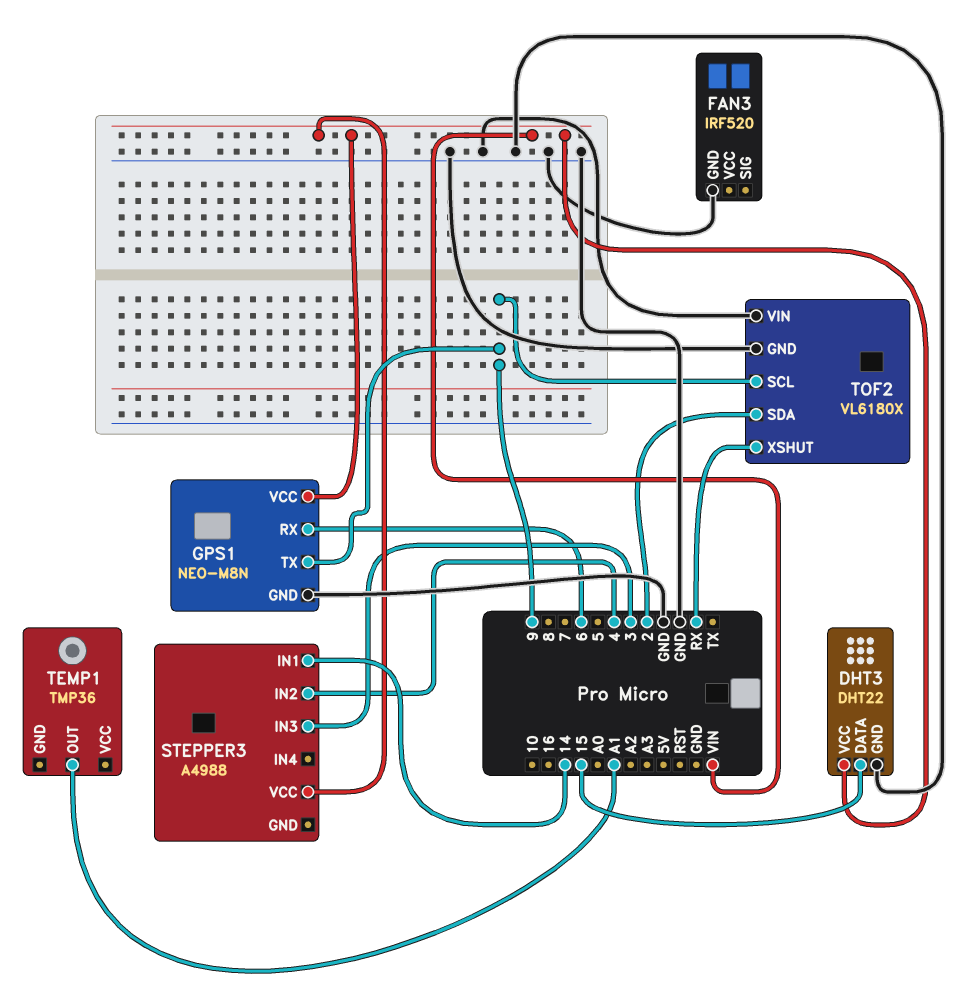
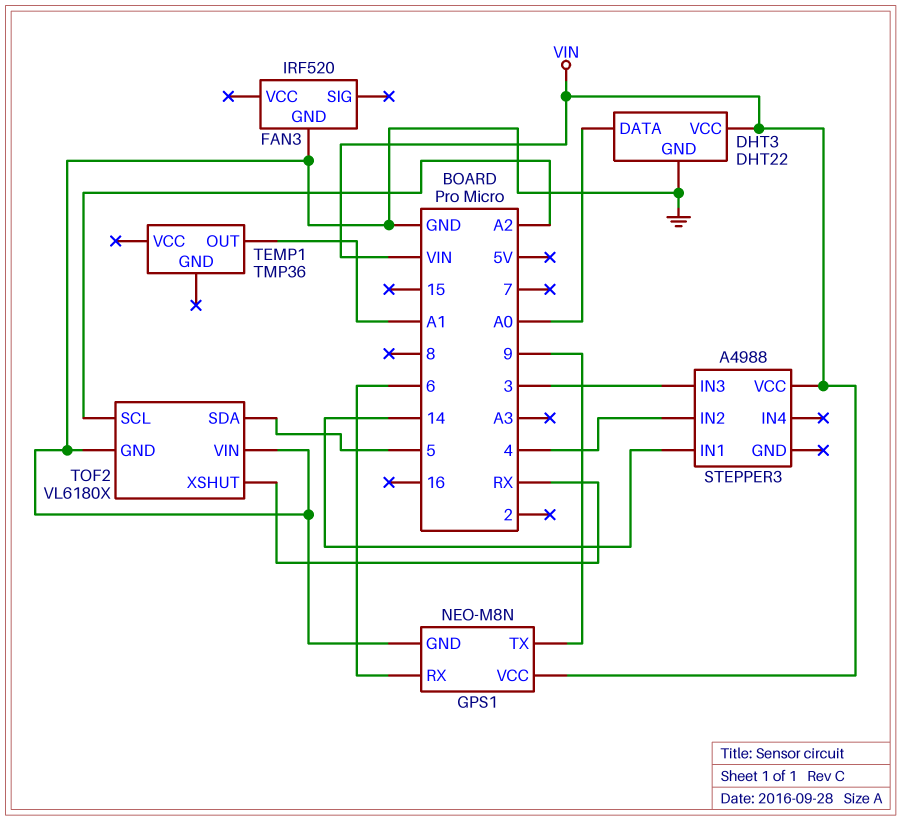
DHT3 pin DATA: 15 -> A0
TOF2 pin SCL: 9 -> A2
TOF2 pin SDA: 2 -> 5

